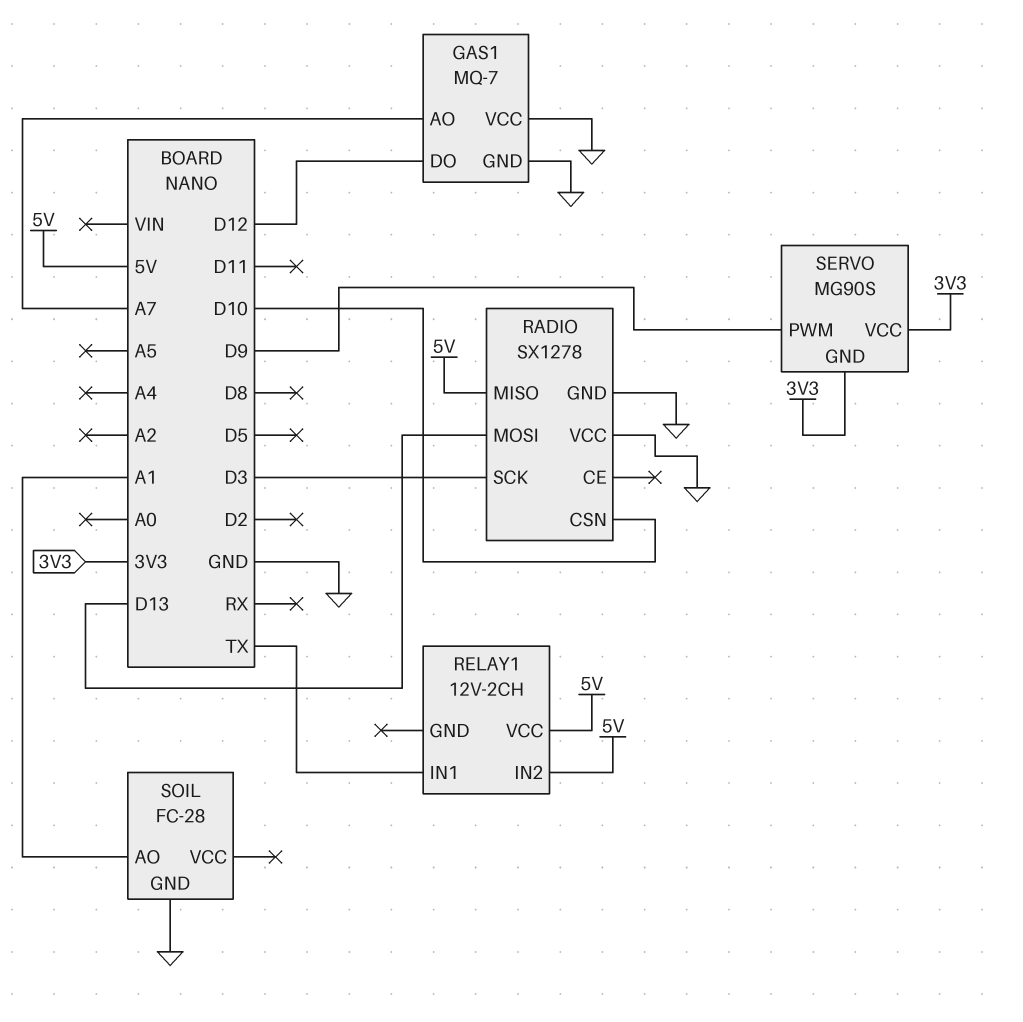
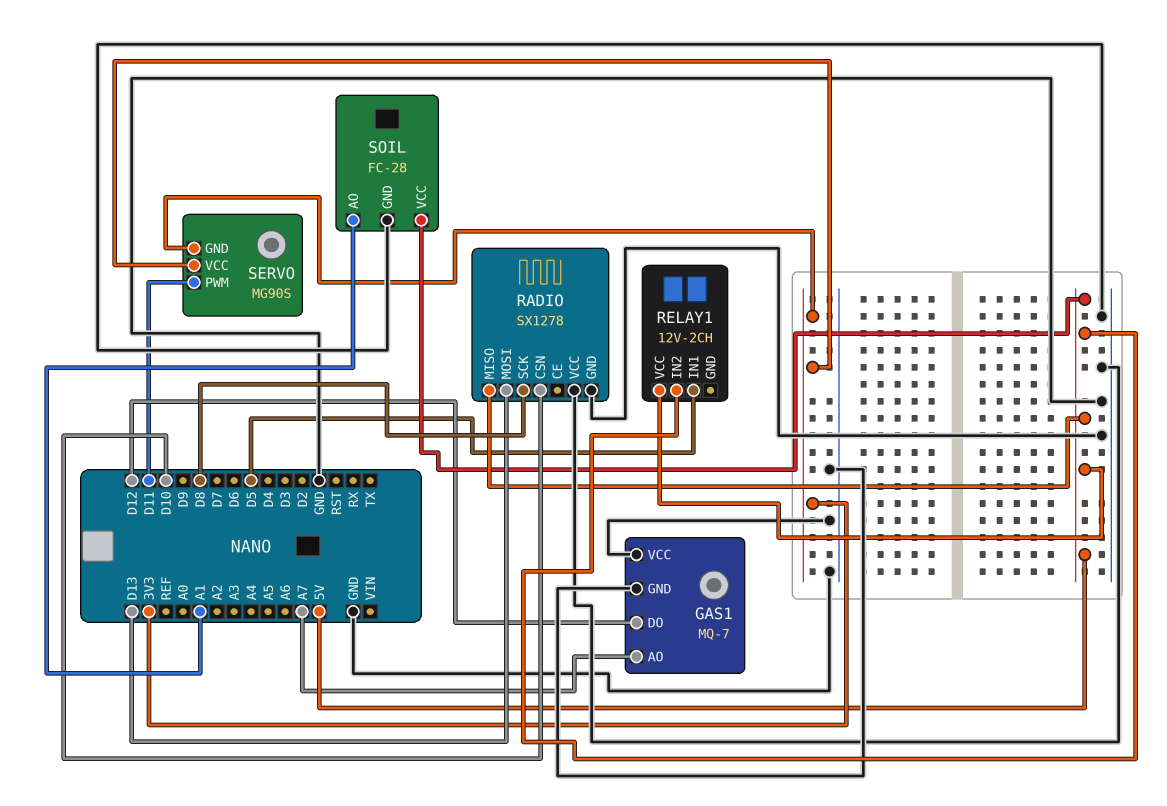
RADIO pin SCK: D3 -> D8
RELAY1 pin IN1: TX -> D5
SERVO pin PWM: D9 -> D11
SOIL pin VCC: none -> 5V

